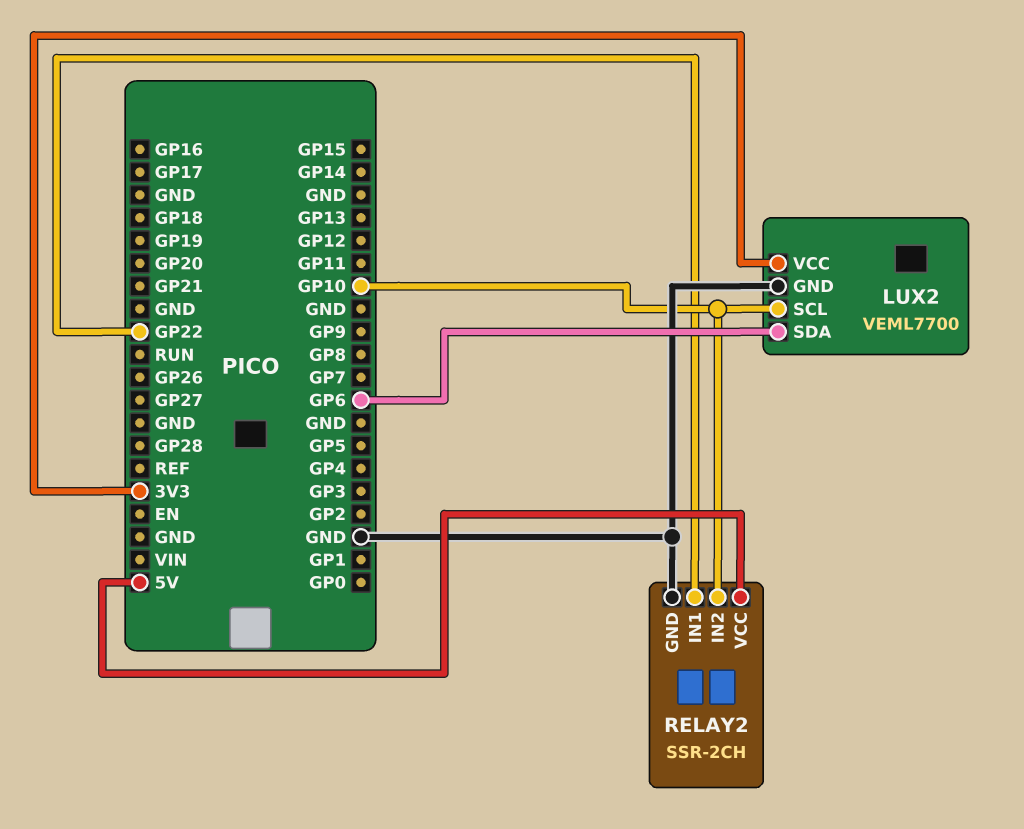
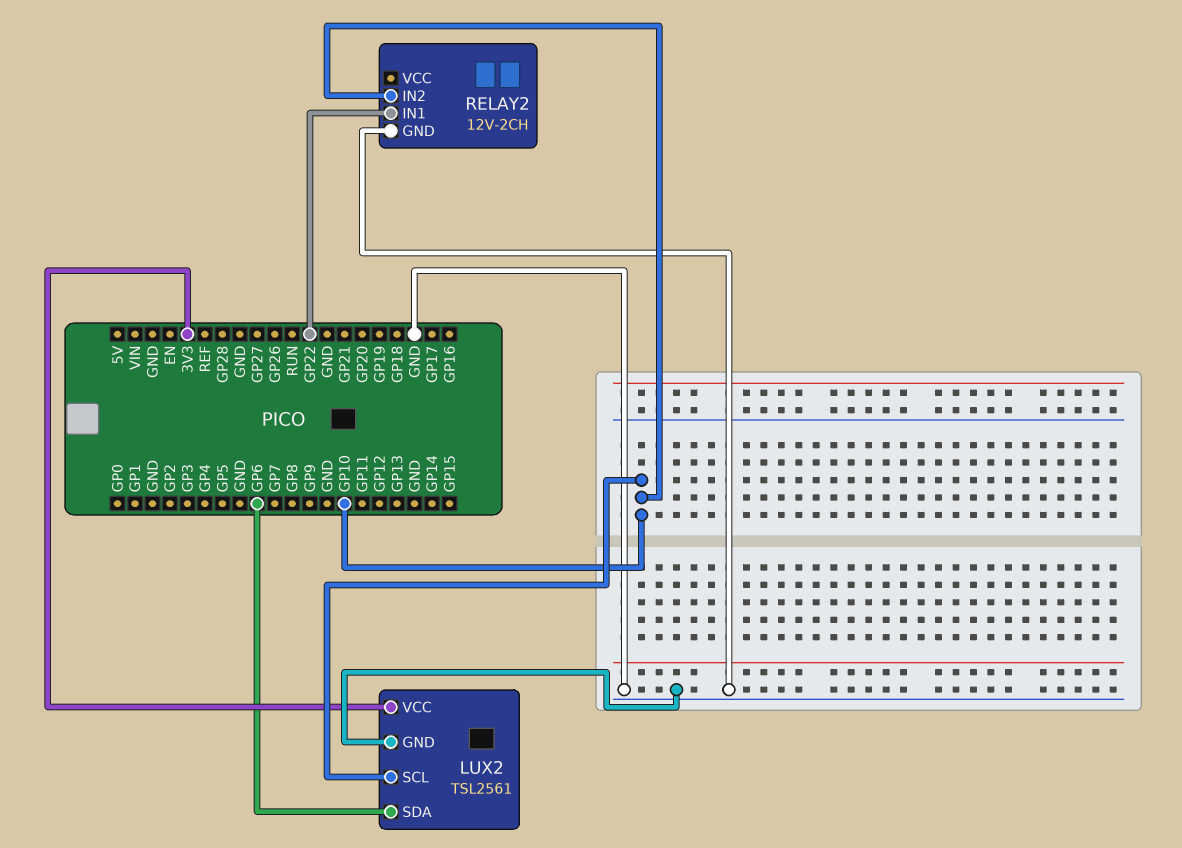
LUX2: VEML7700 -> TSL2561
RELAY2: SSR-2CH -> 12V-2CH
RELAY2 pin VCC: 5V -> none

